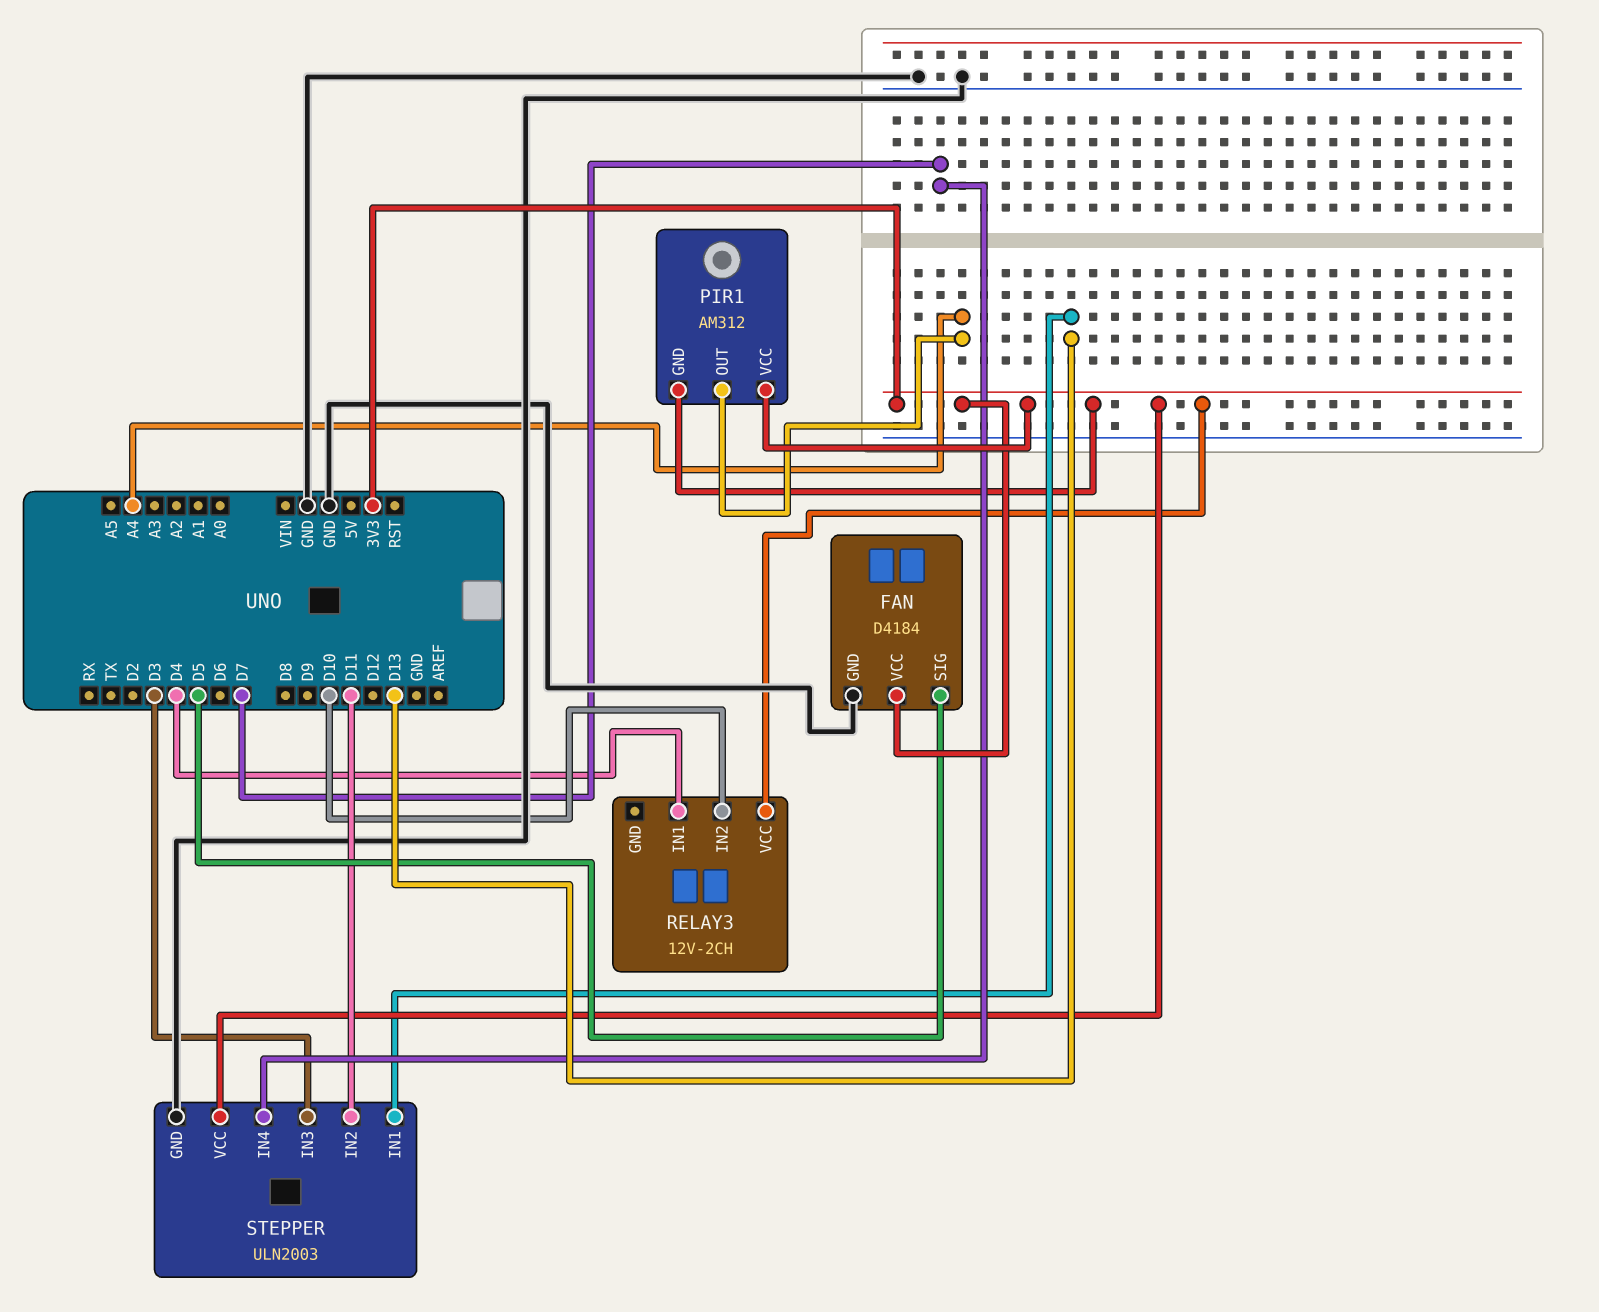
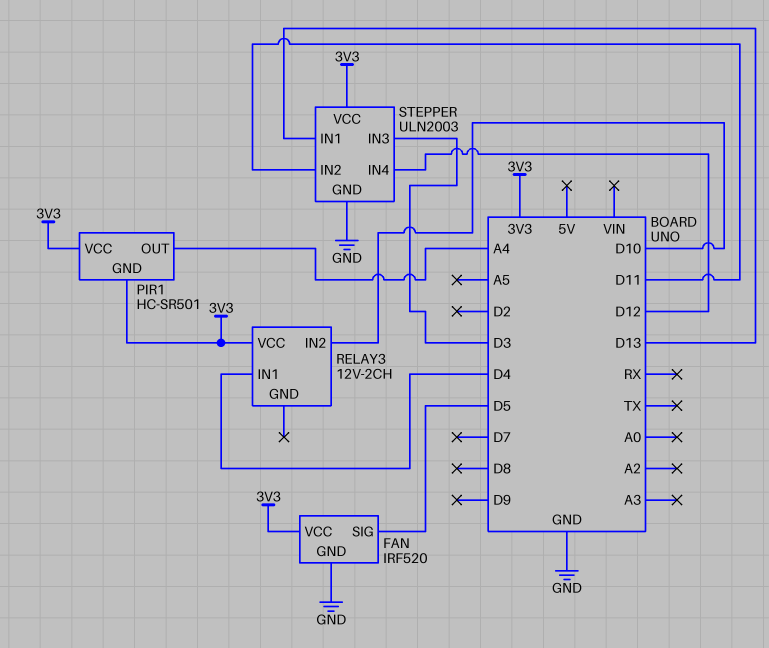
FAN: D4184 -> IRF520
PIR1: AM312 -> HC-SR501
STEPPER pin IN4: D7 -> D12

